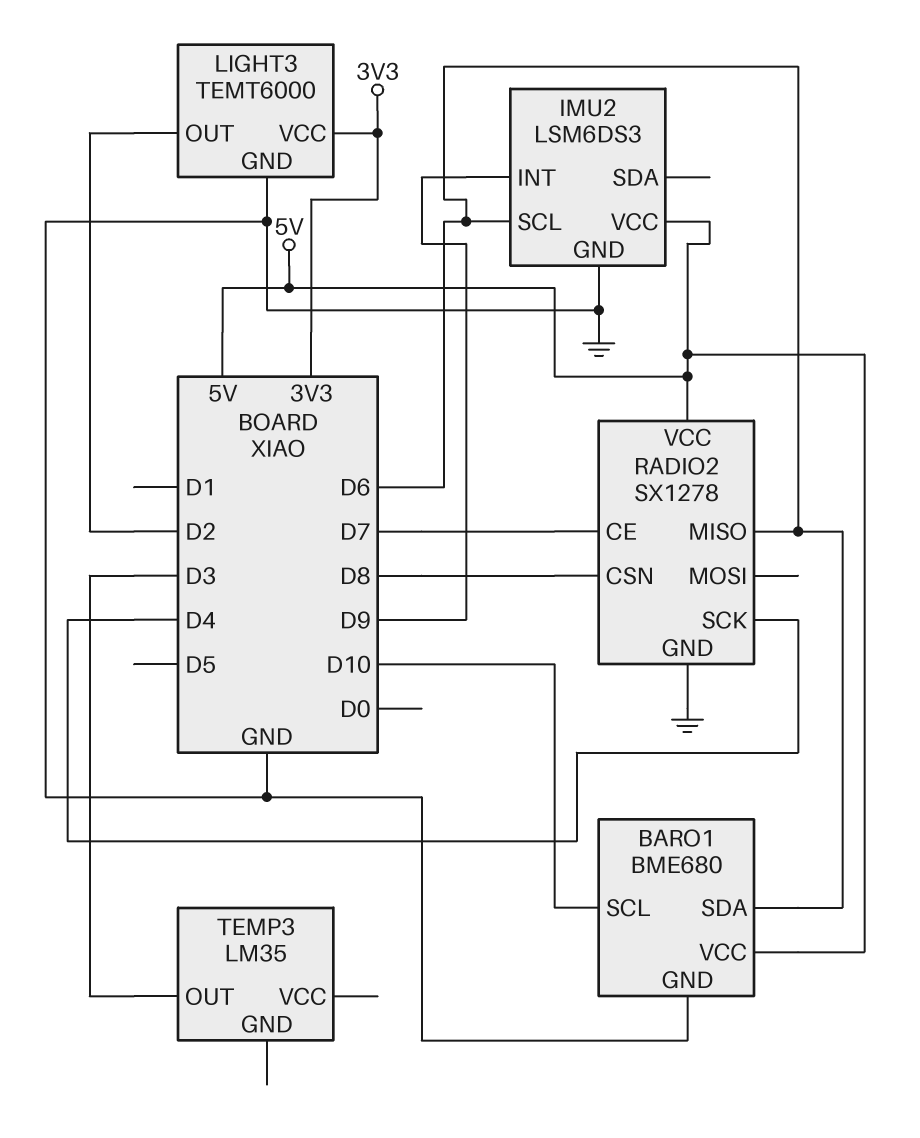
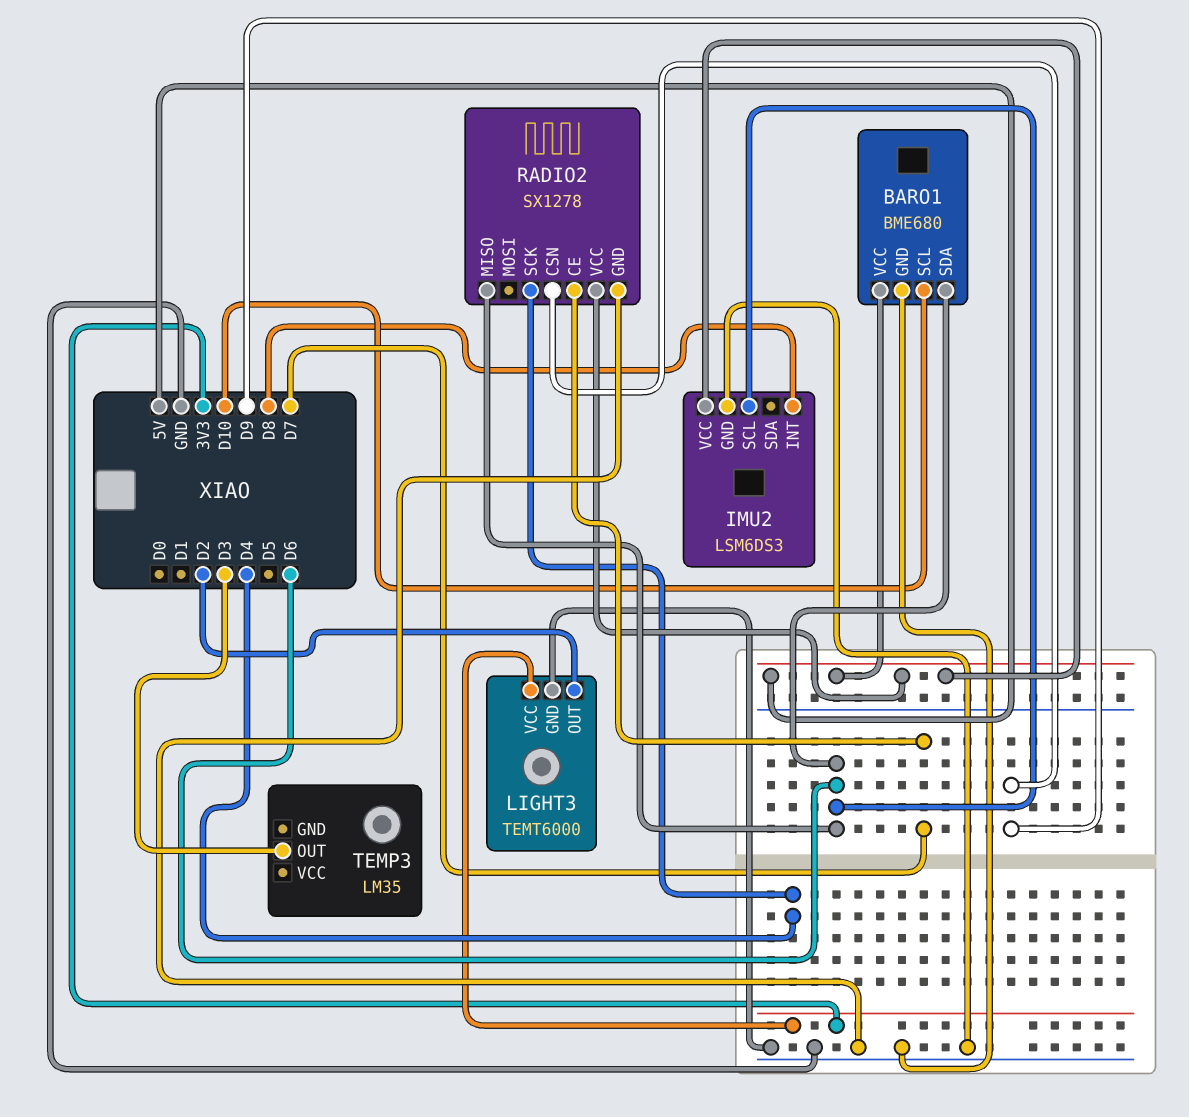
IMU2 pin INT: D9 -> D8
RADIO2 pin CSN: D8 -> D9

